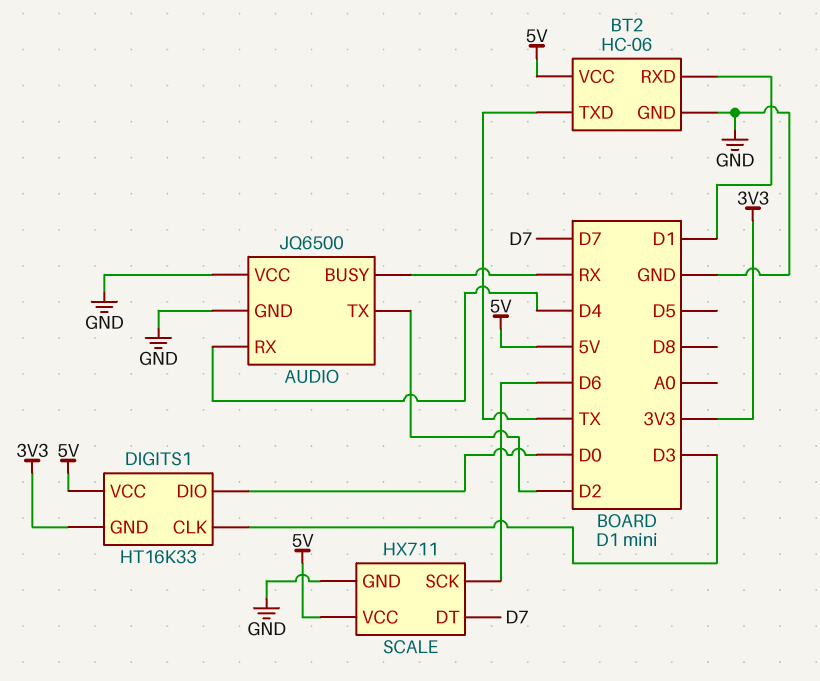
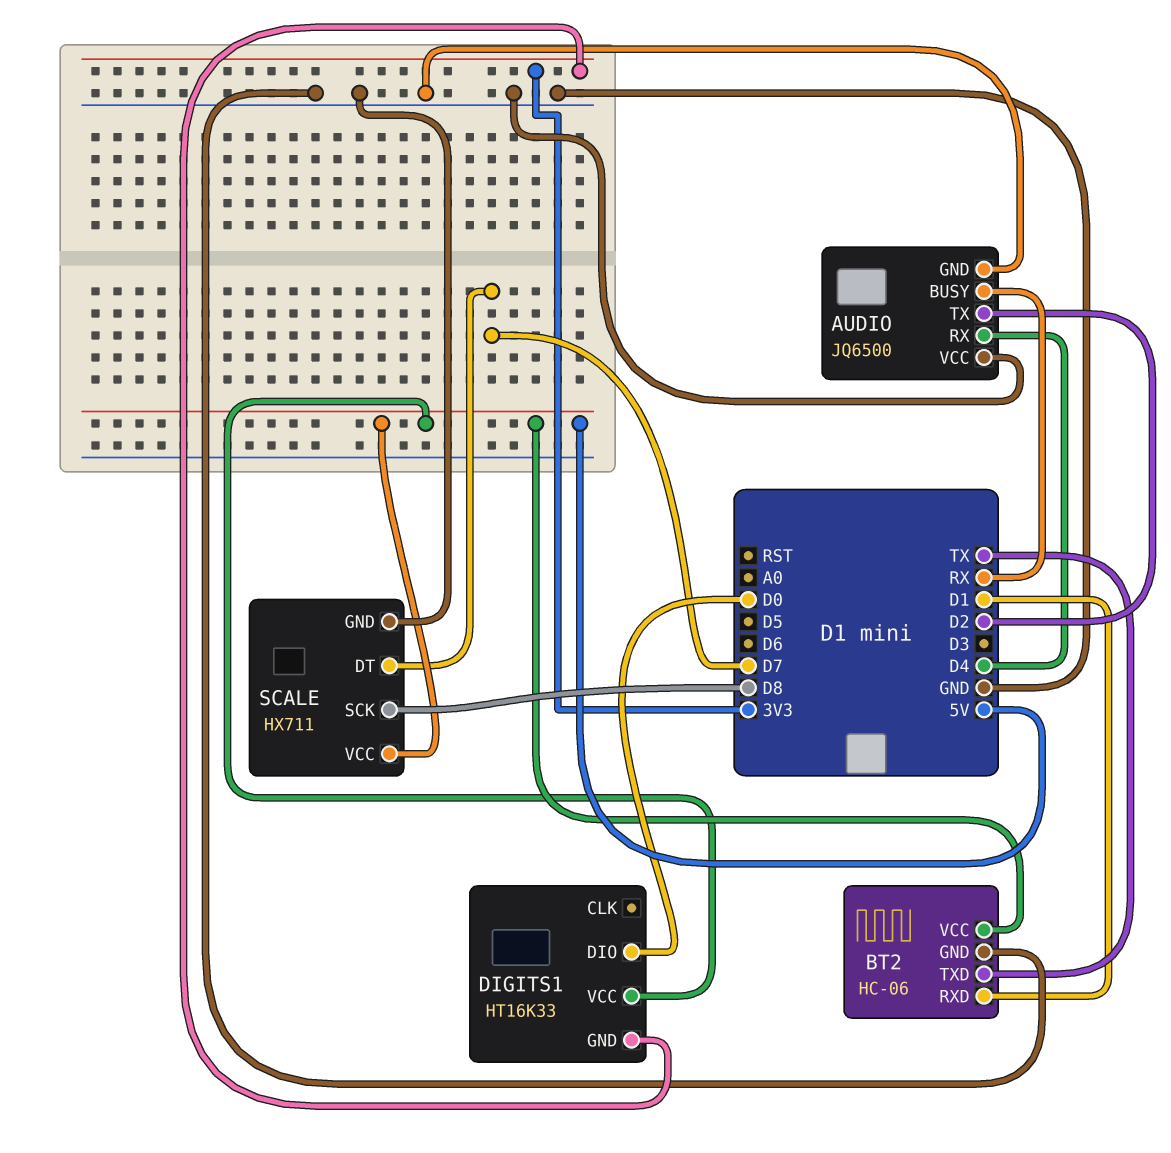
DIGITS1 pin CLK: D3 -> none
SCALE pin SCK: D6 -> D8

